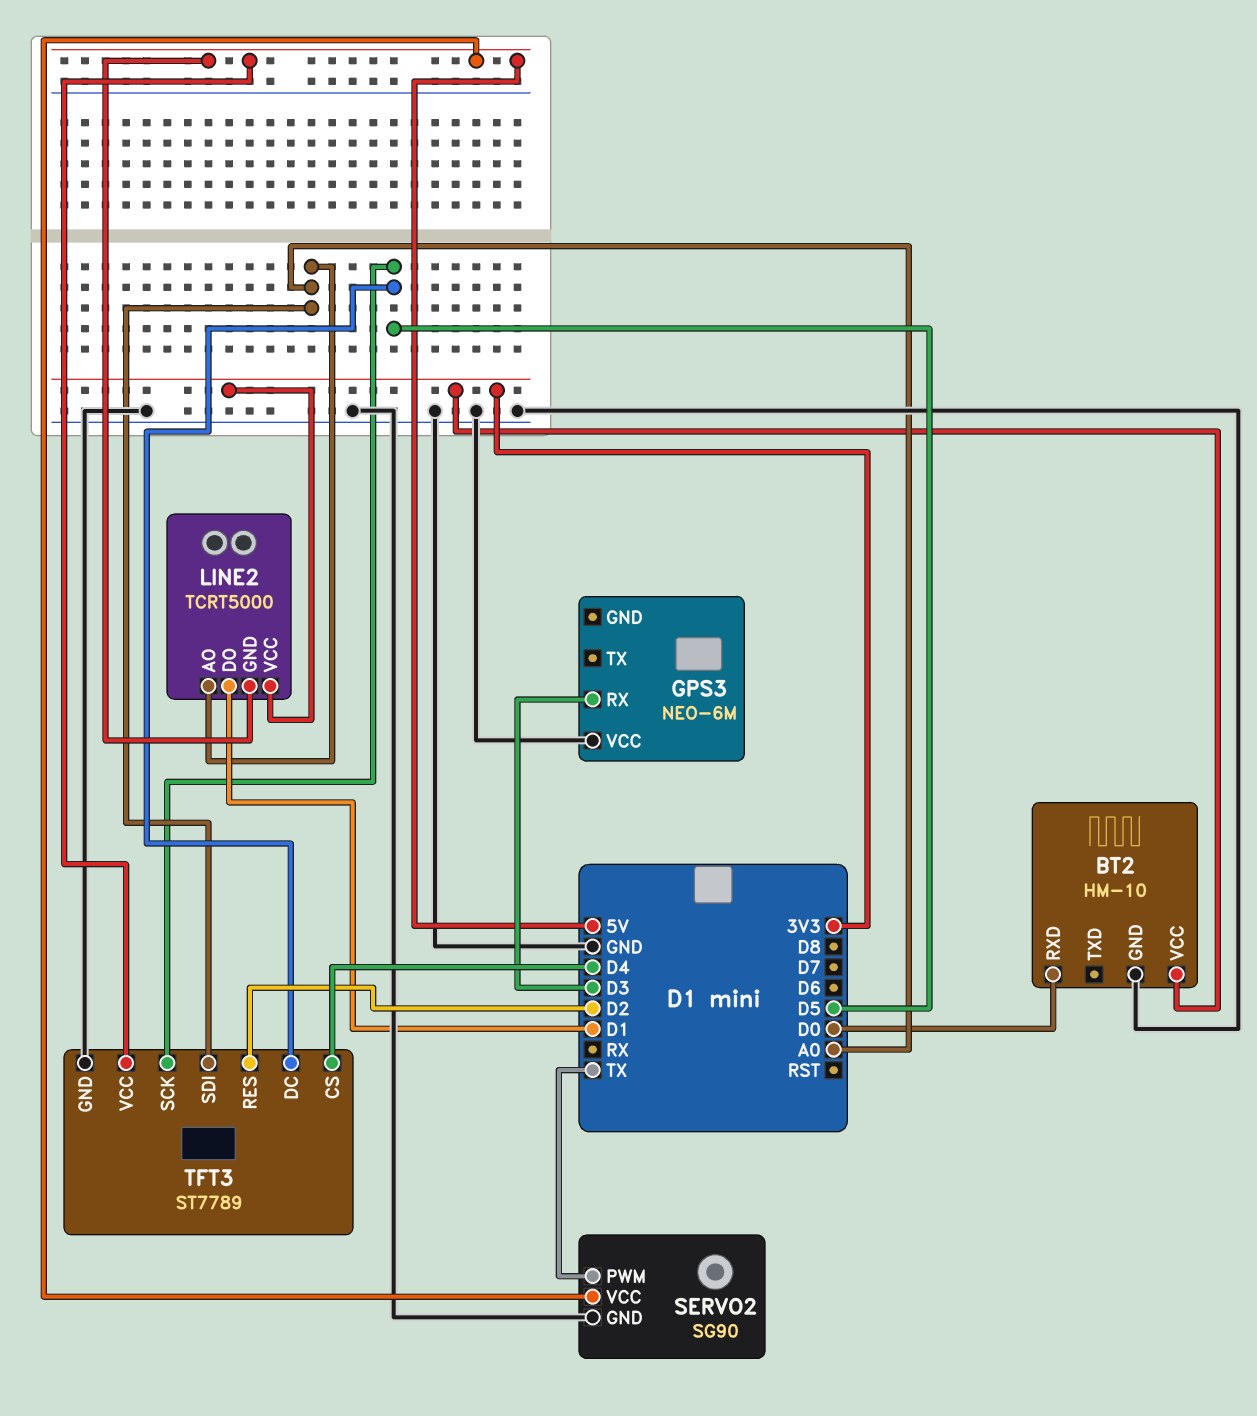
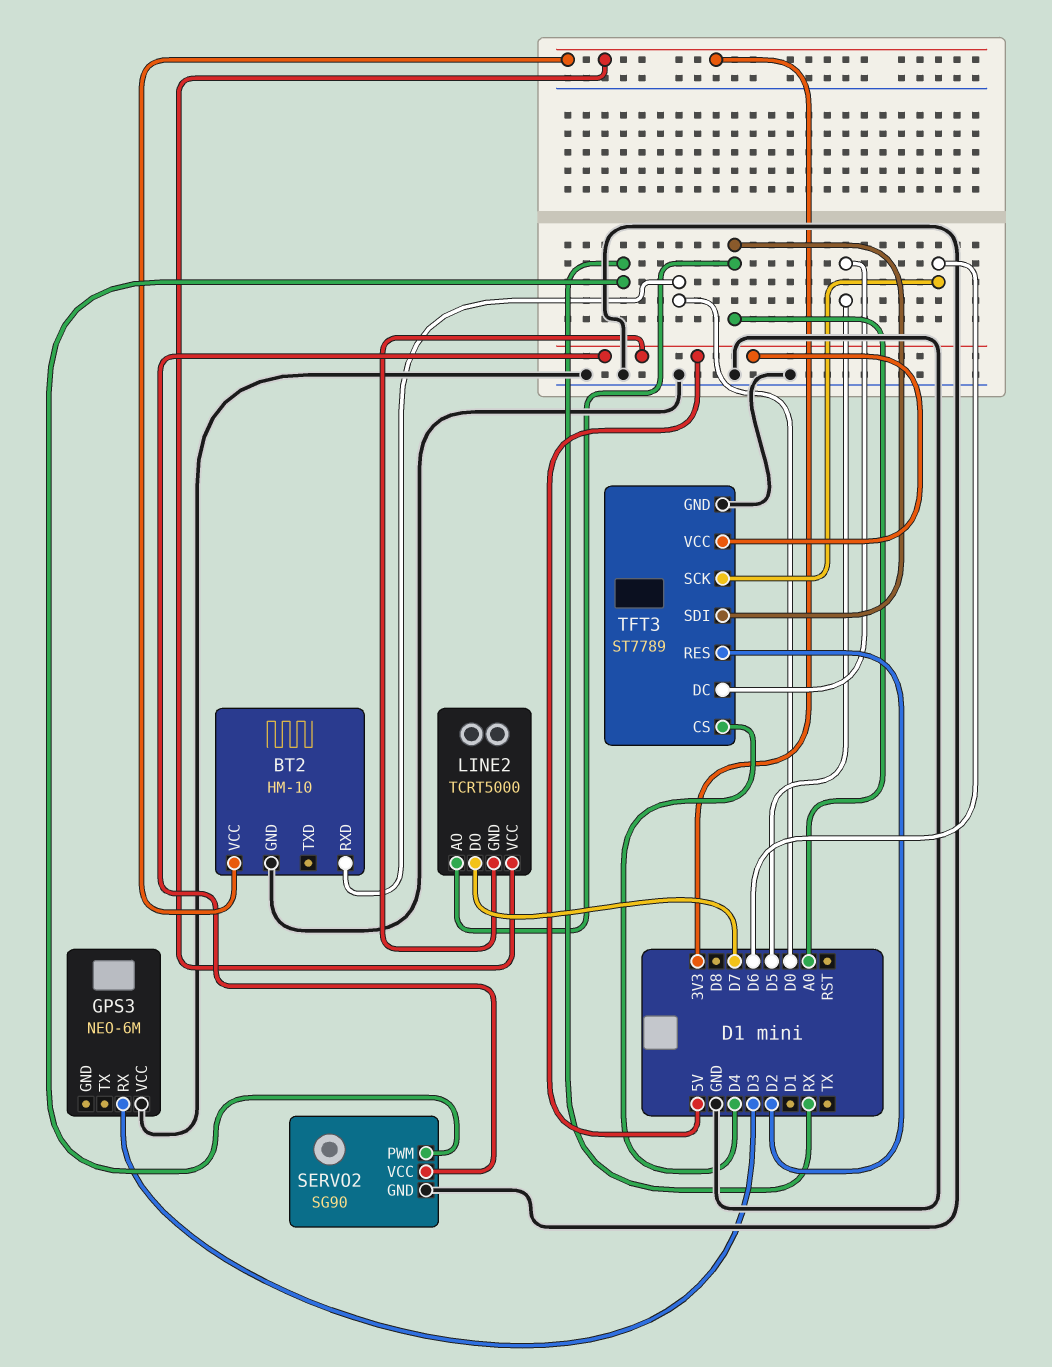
LINE2 pin DO: D1 -> D7
SERVO2 pin PWM: TX -> RX
TFT3 pin SCK: D5 -> D6

